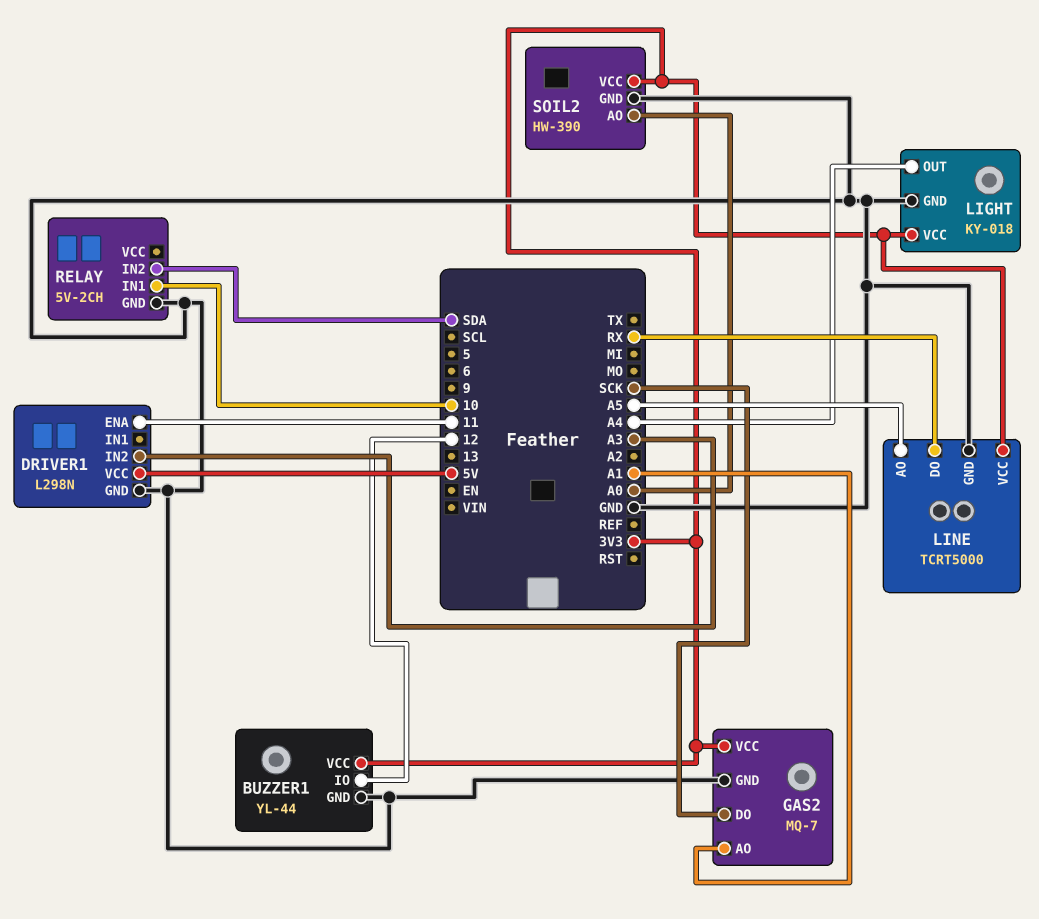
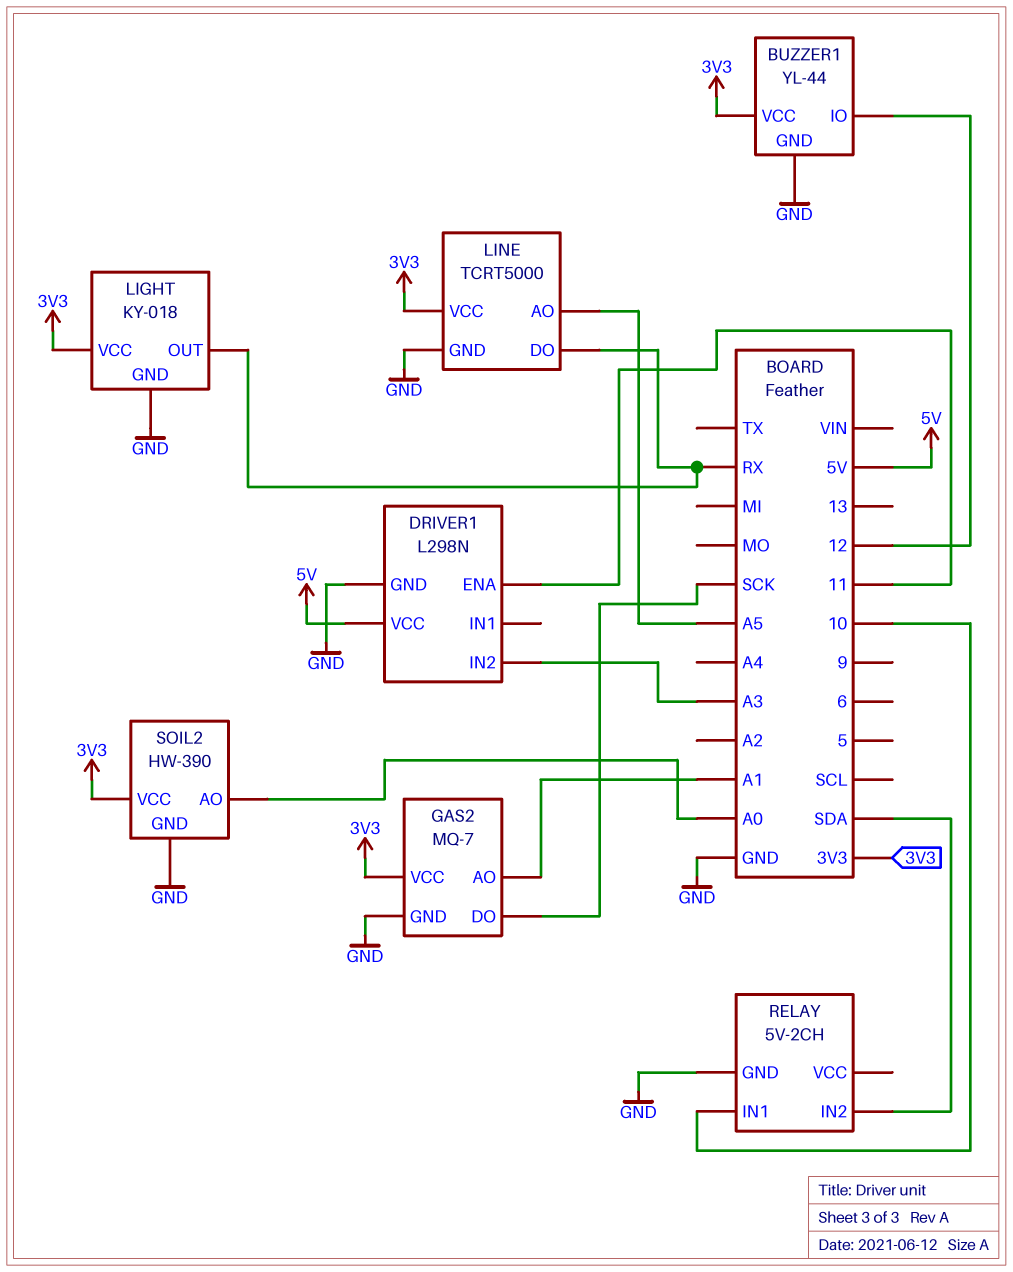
LIGHT pin OUT: A4 -> RX

